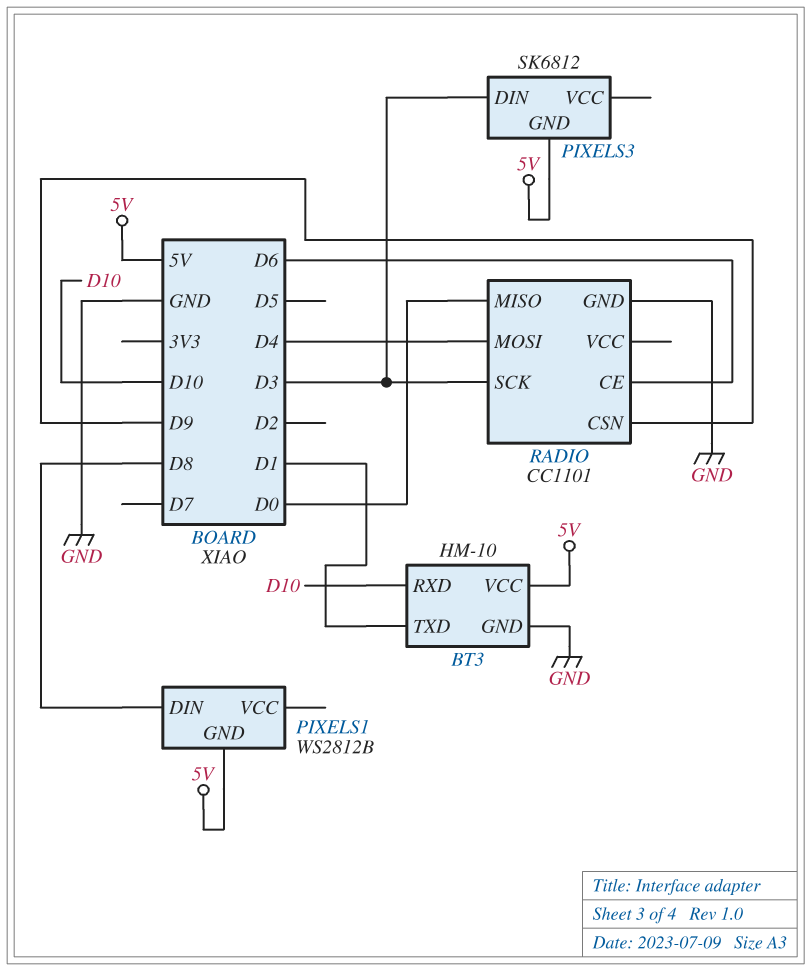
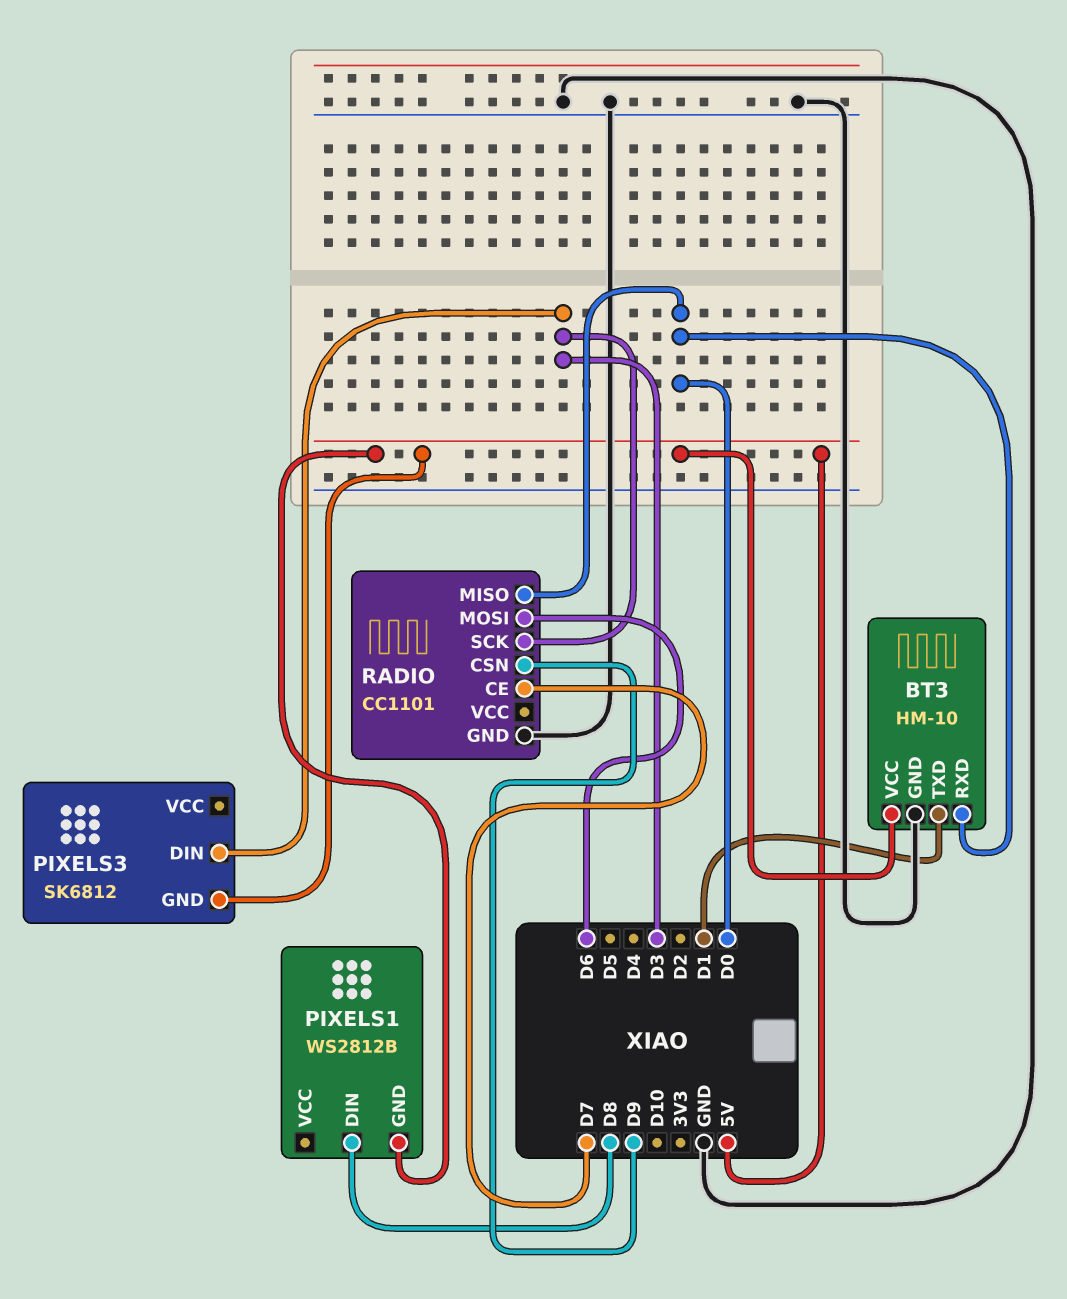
BT3 pin RXD: D10 -> D0
RADIO pin CE: D6 -> D7
RADIO pin MOSI: D4 -> D6

